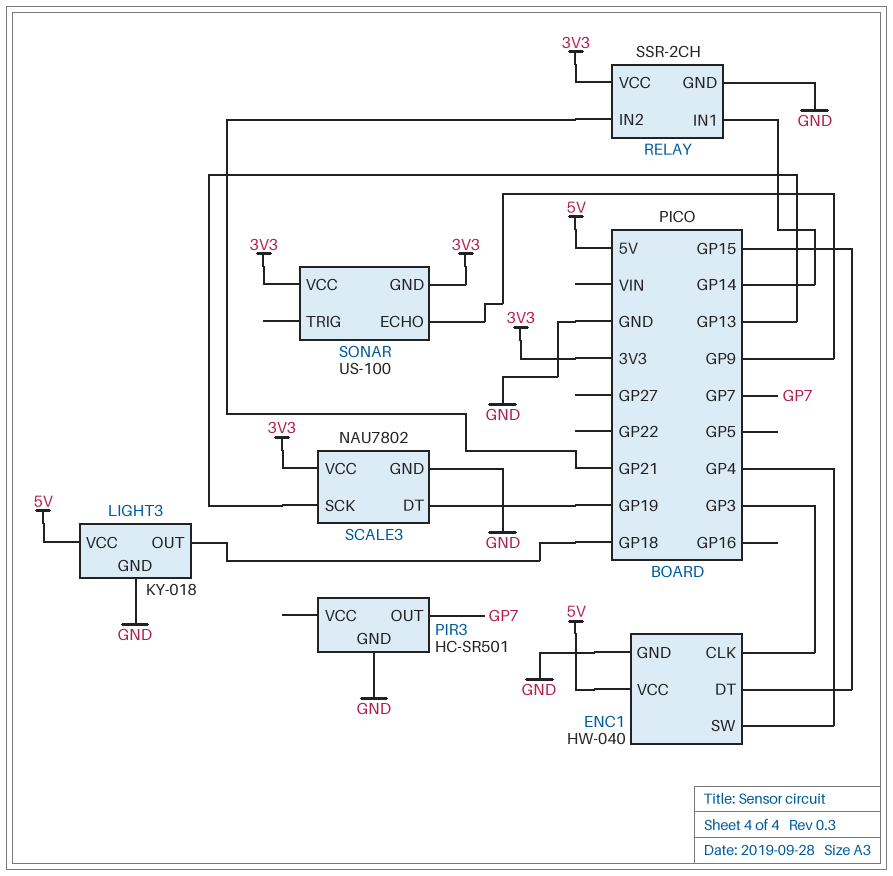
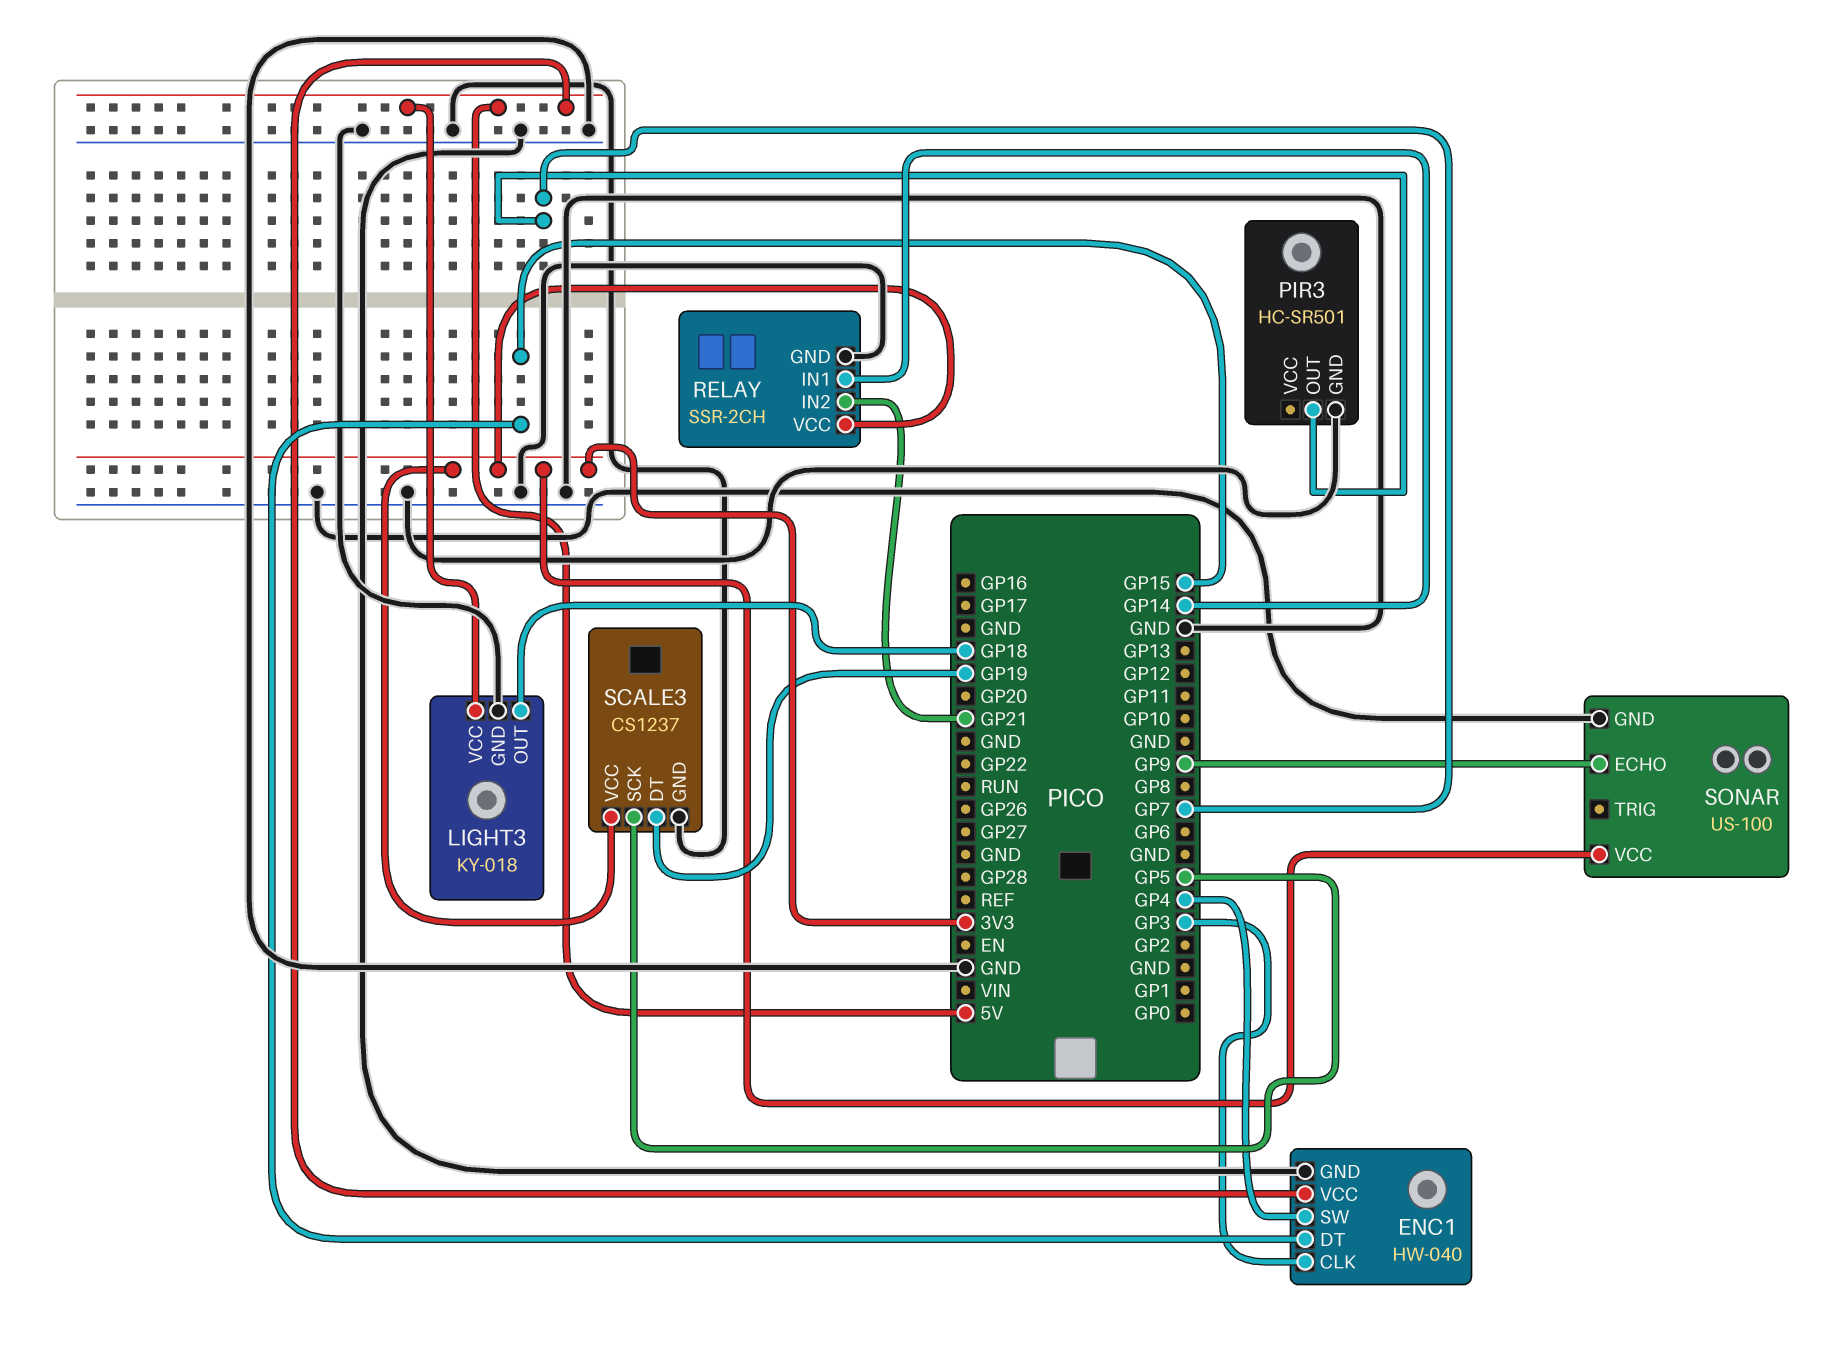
SCALE3: NAU7802 -> CS1237
SCALE3 pin SCK: GP13 -> GP5
SONAR pin GND: 3V3 -> GND

